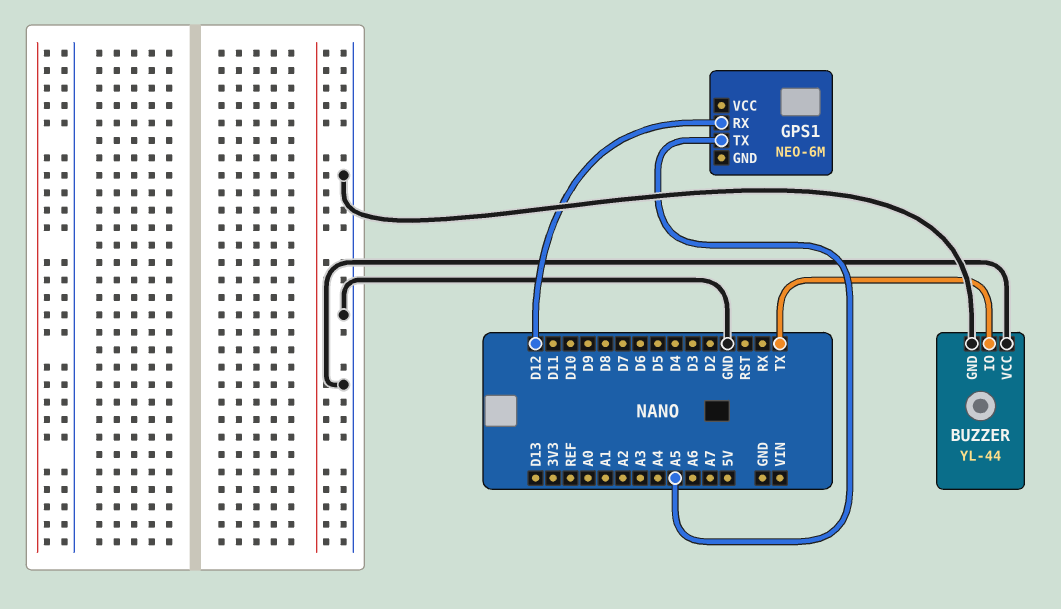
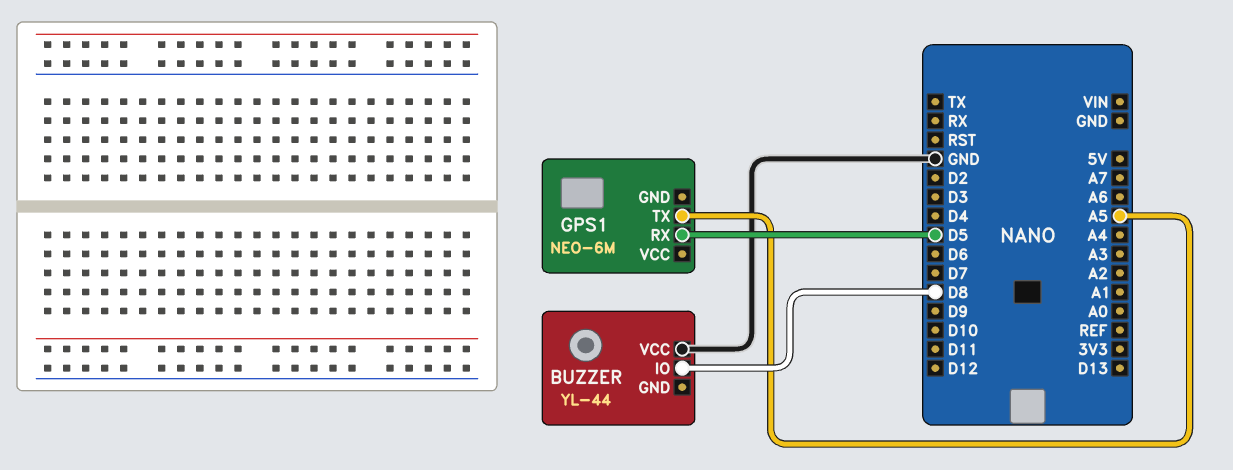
BUZZER pin GND: GND -> none
BUZZER pin IO: TX -> D8
GPS1 pin RX: D12 -> D5

